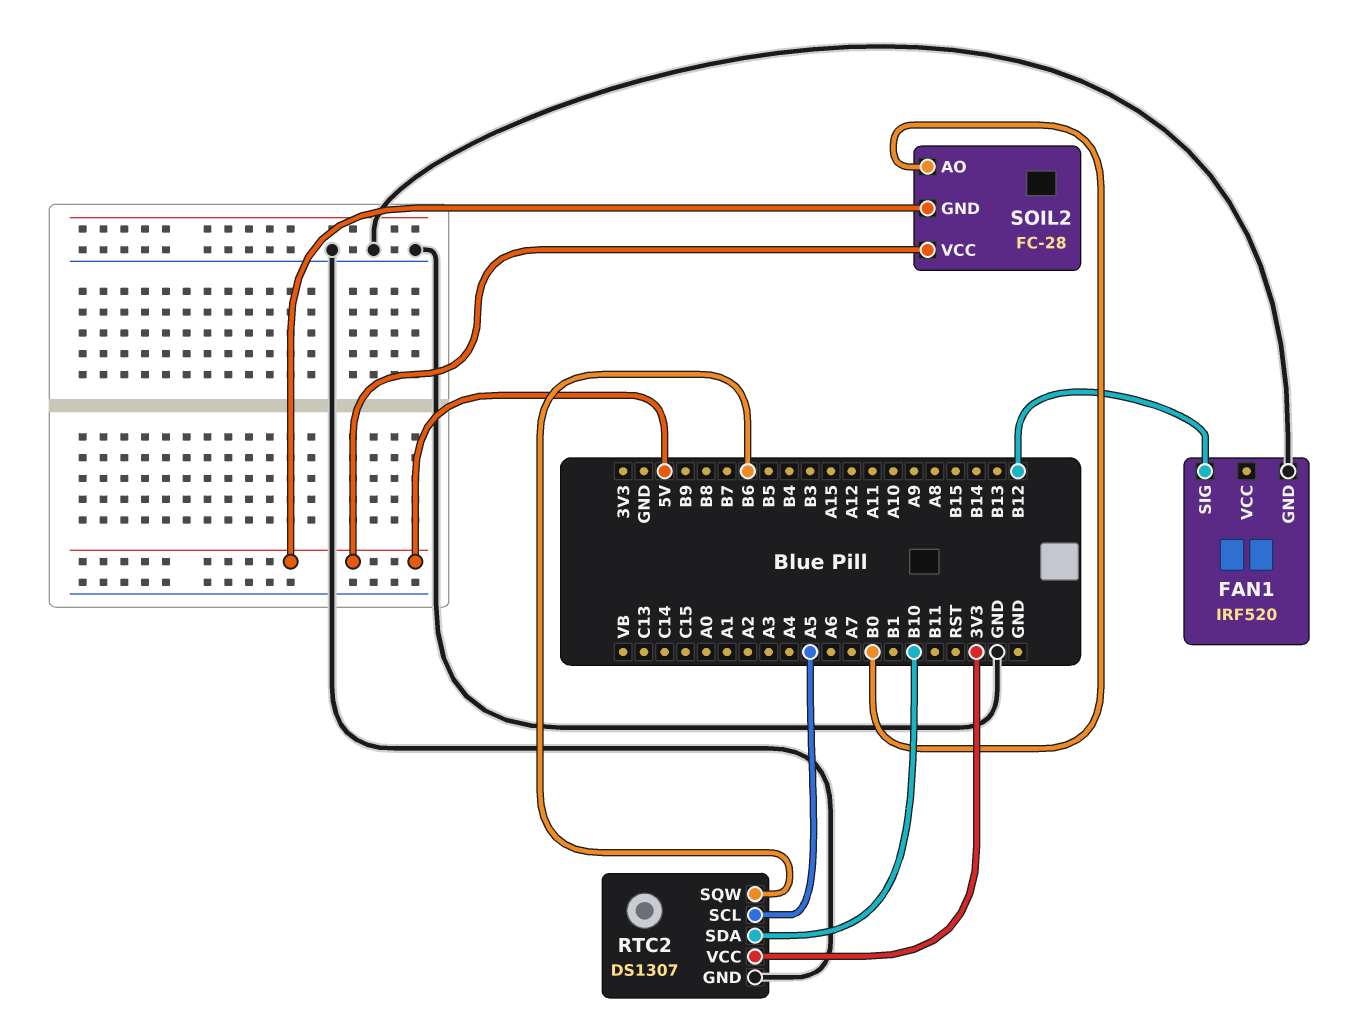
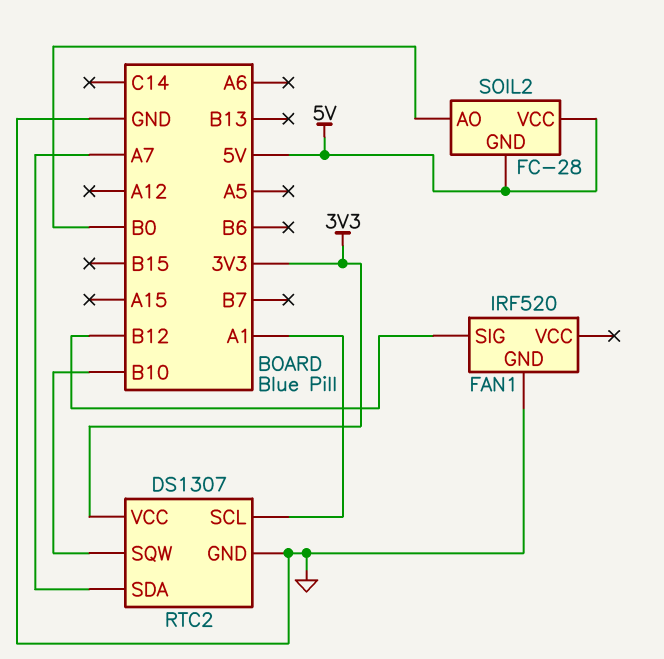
RTC2 pin SCL: A5 -> A1
RTC2 pin SDA: B10 -> A7
RTC2 pin SQW: B6 -> B10

